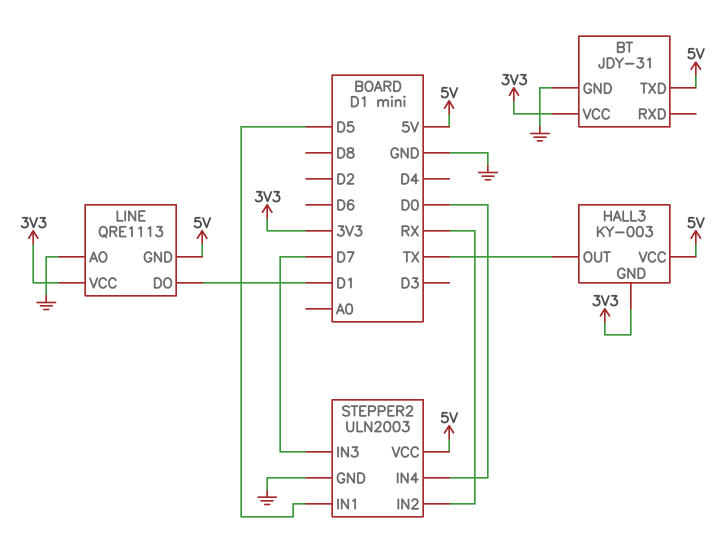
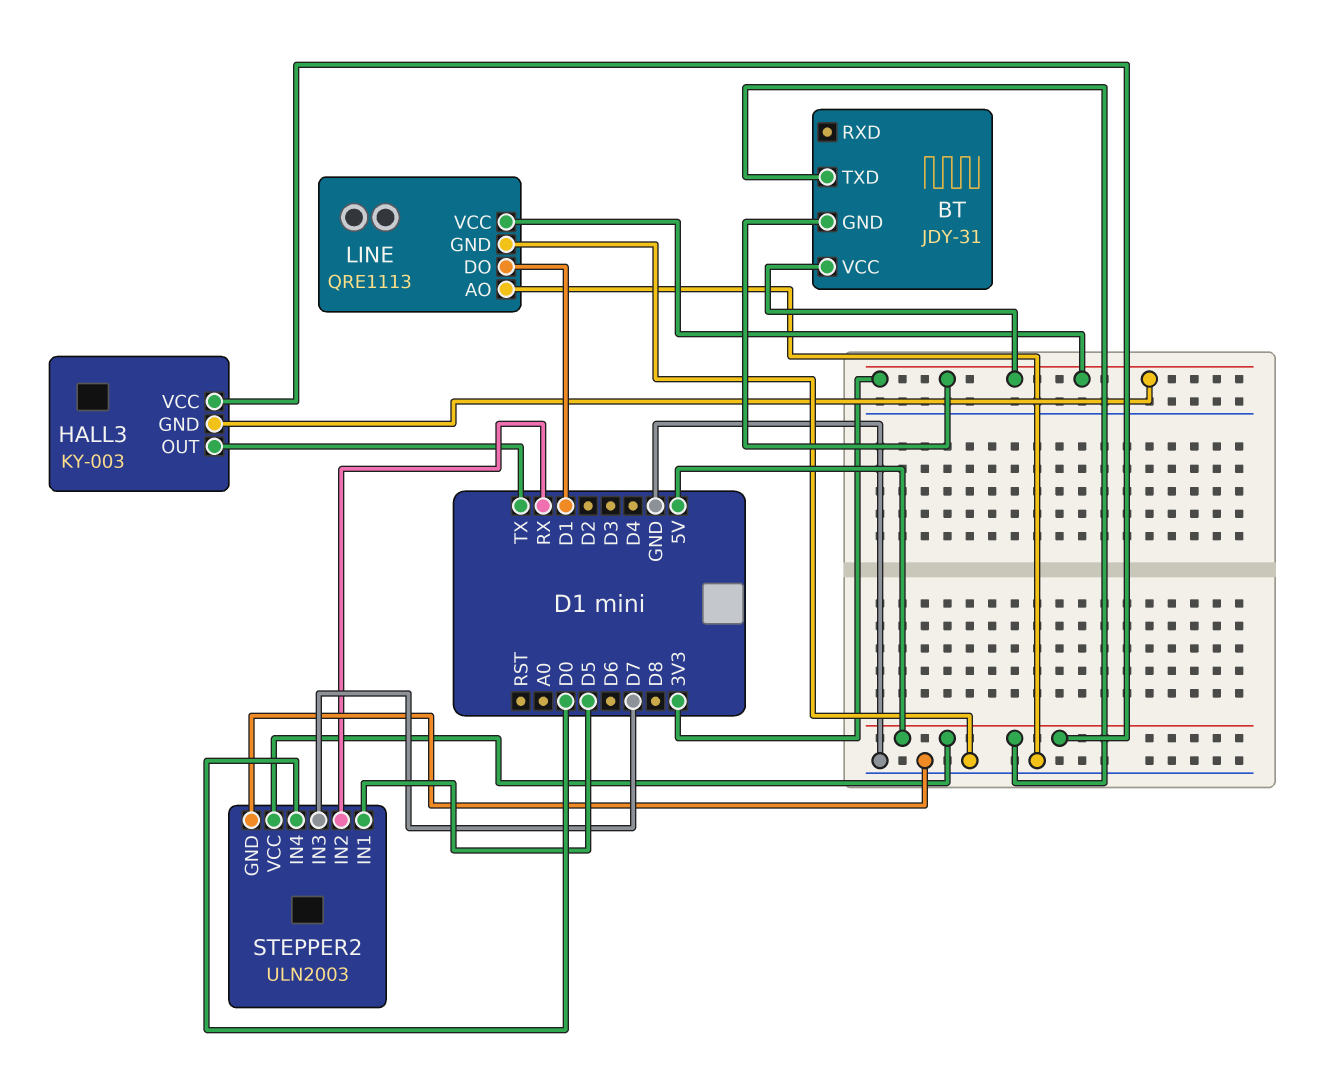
BT pin GND: GND -> 3V3
LINE pin GND: 5V -> GND

